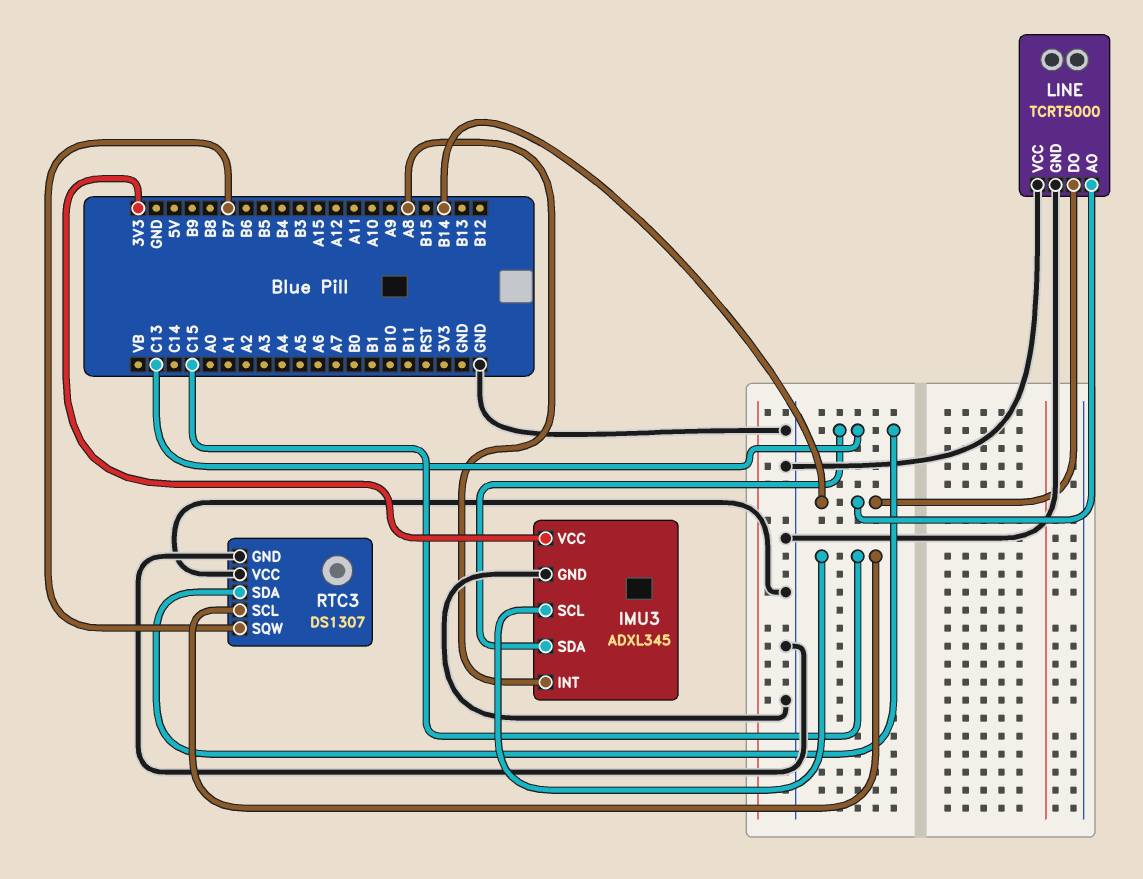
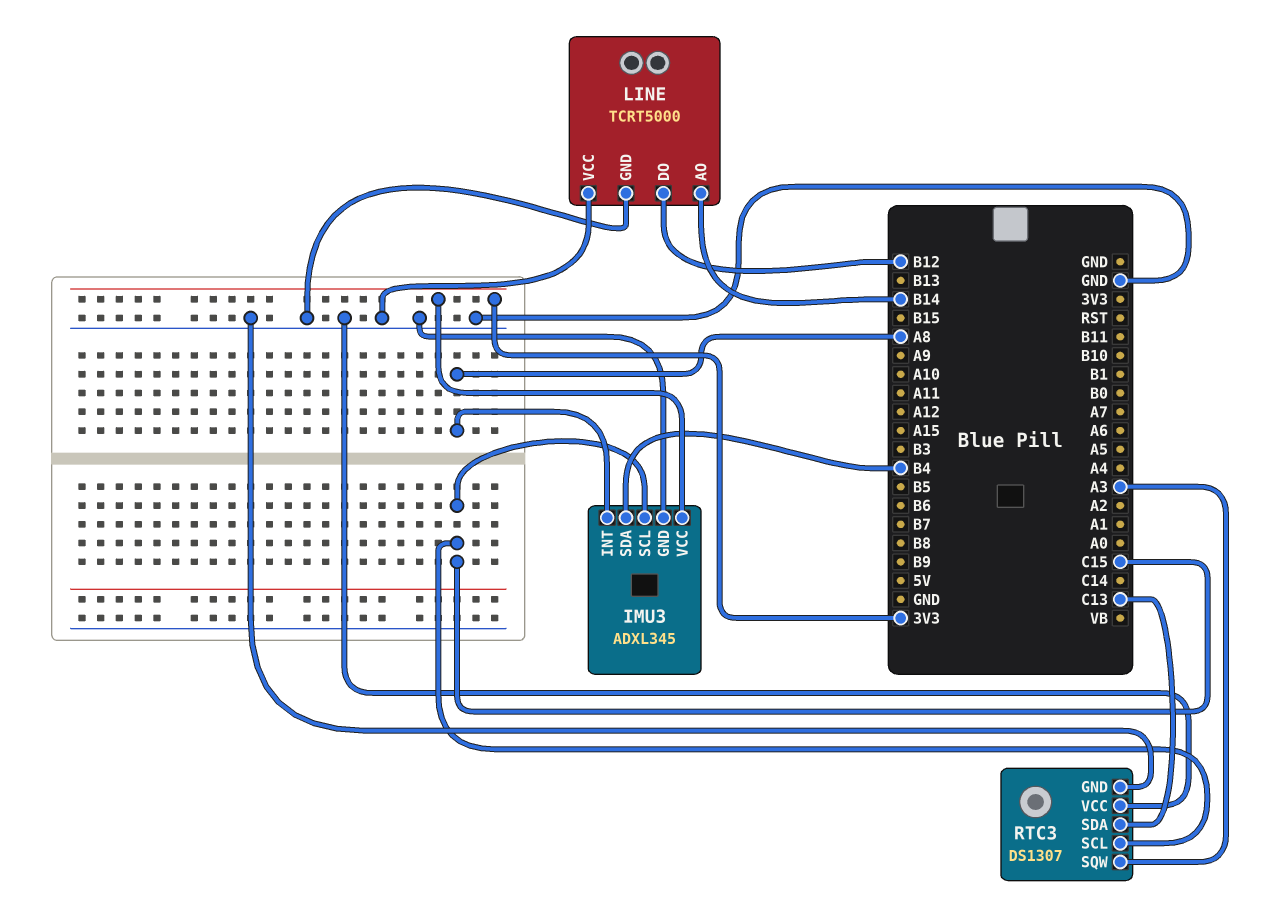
IMU3 pin SDA: C13 -> B4
LINE pin DO: B14 -> B12
RTC3 pin SQW: B7 -> A3

